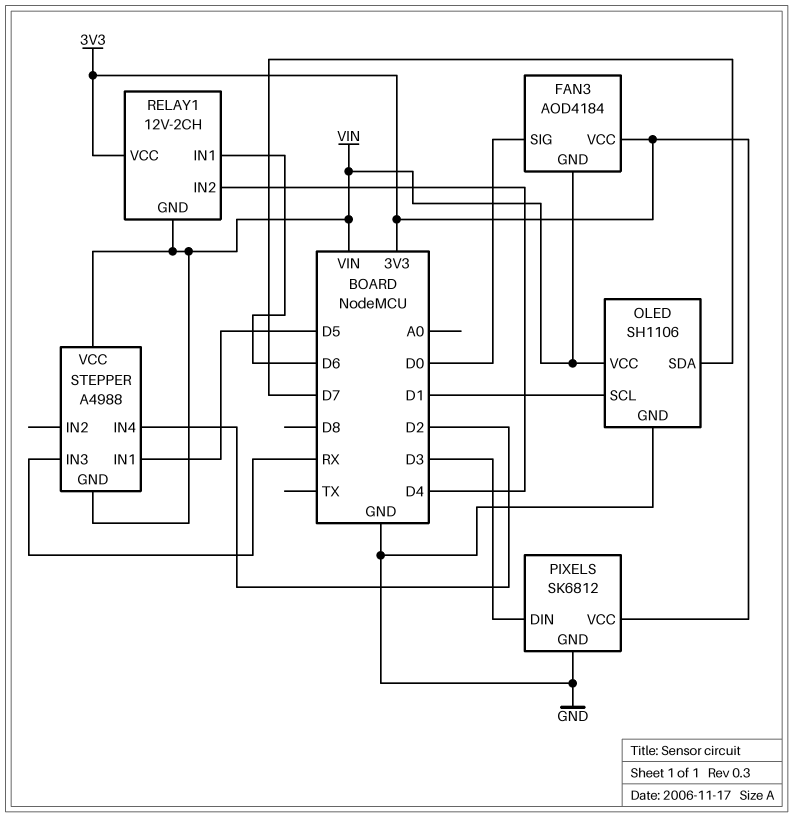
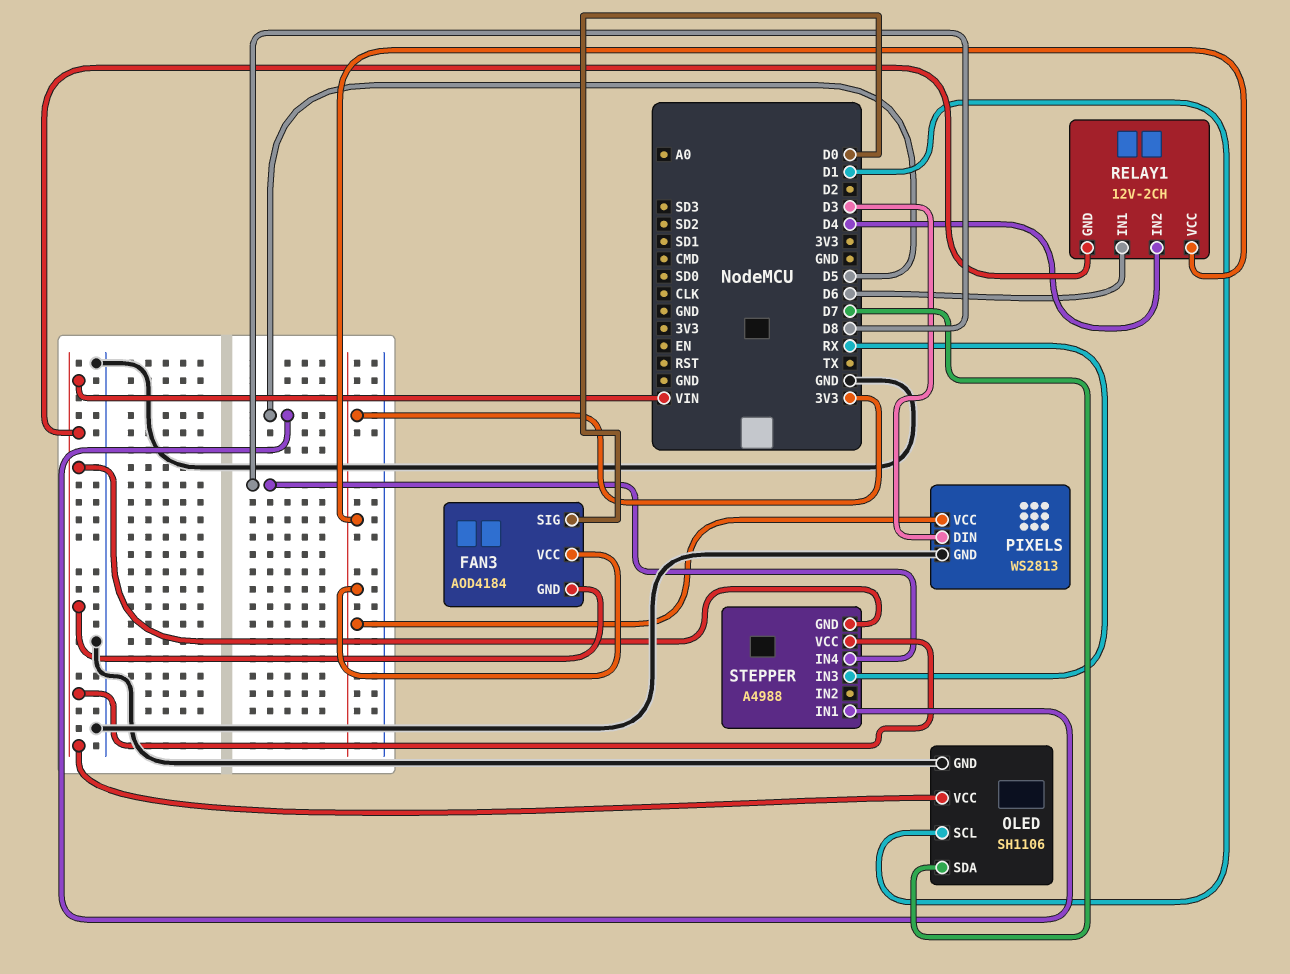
PIXELS: SK6812 -> WS2813
STEPPER pin IN4: D2 -> D8

